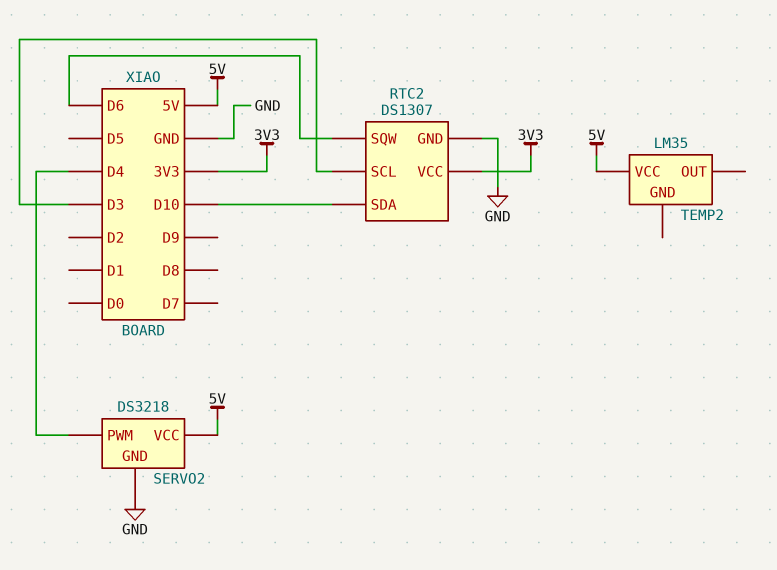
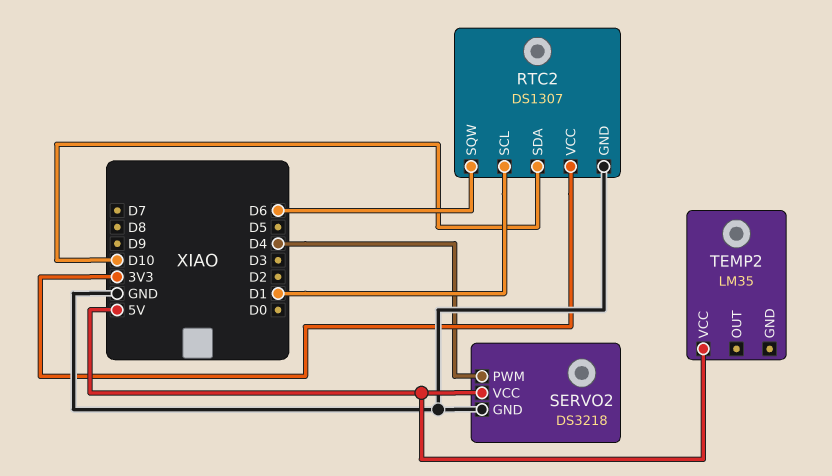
RTC2 pin SCL: D3 -> D1

